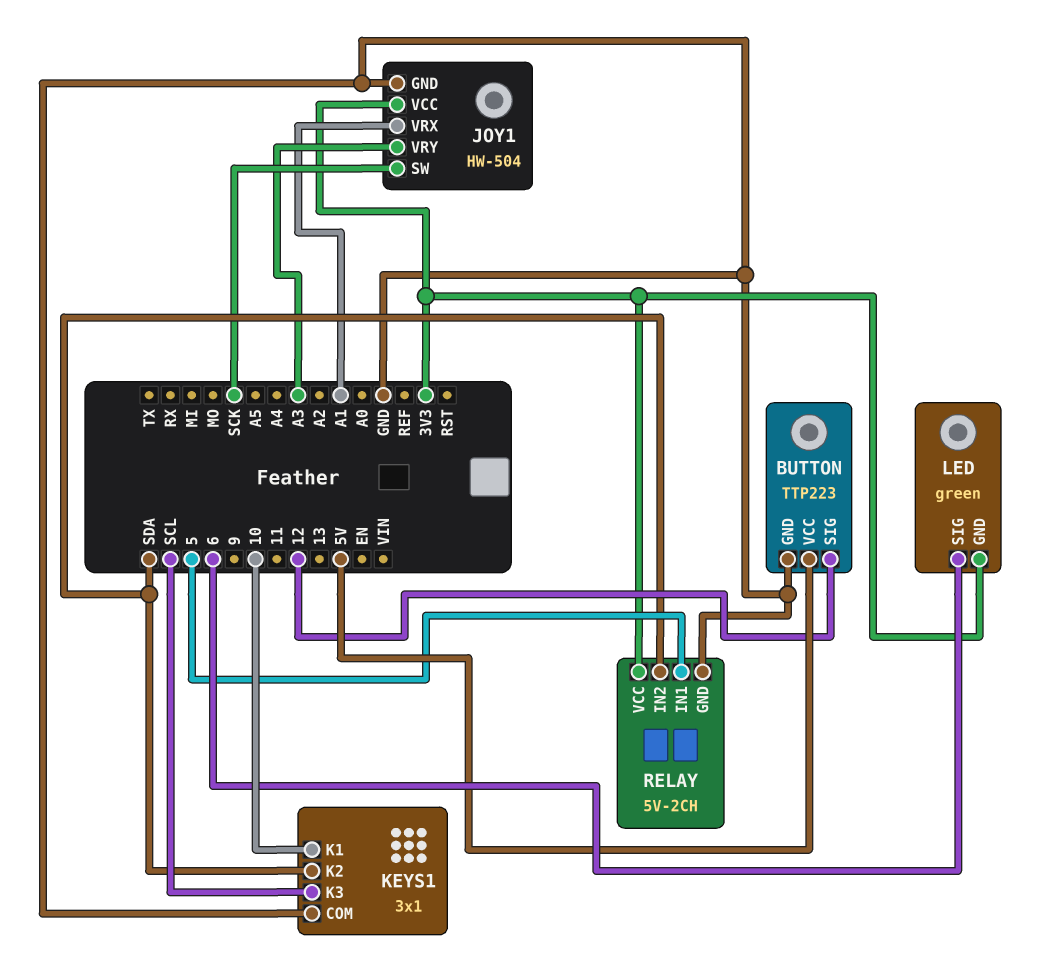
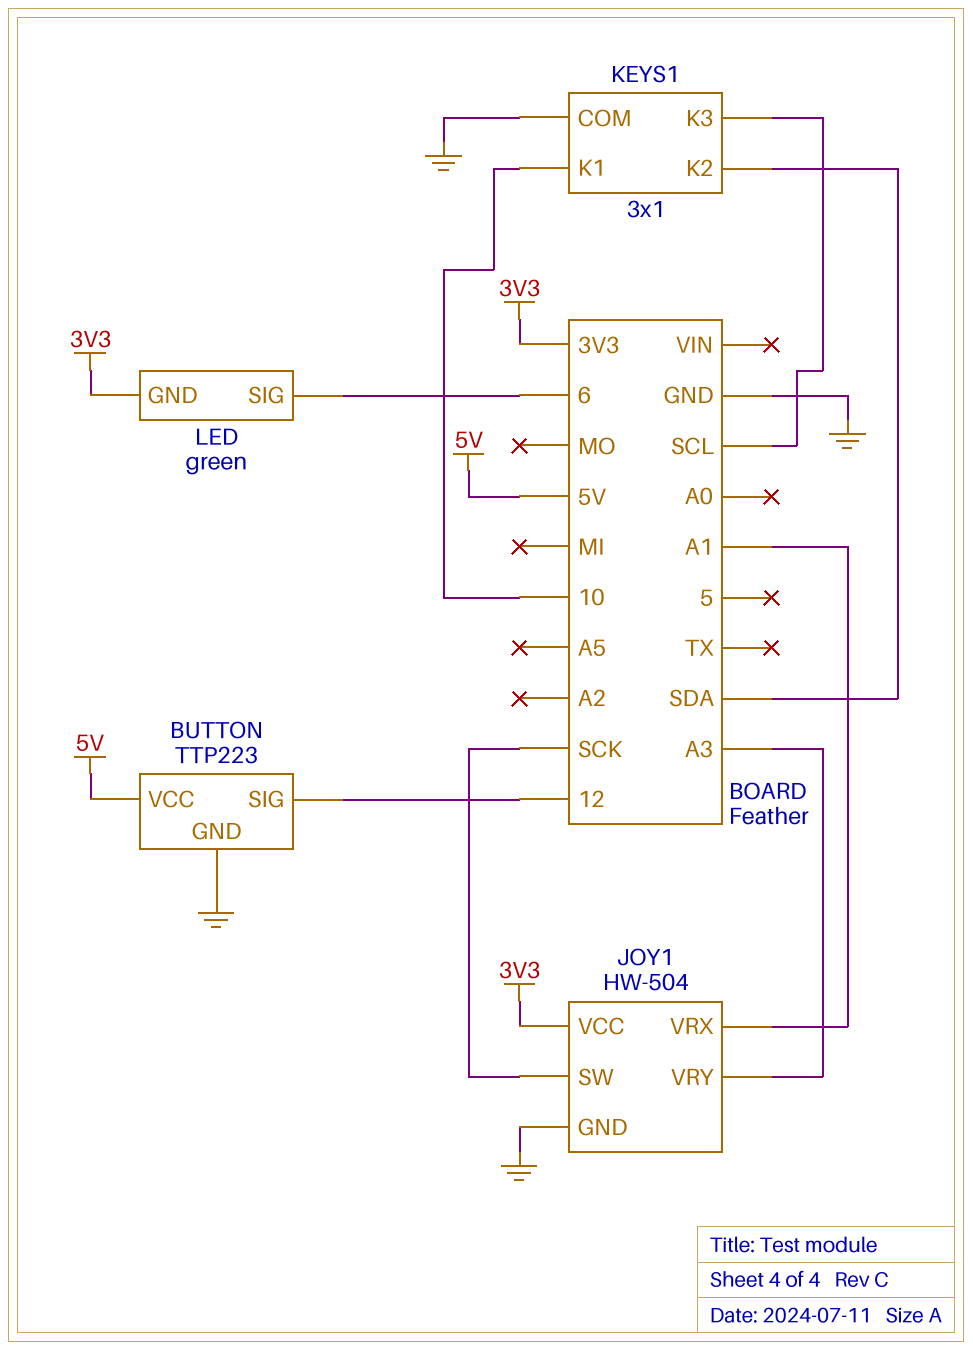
RELAY: 5V-2CH -> none
RELAY pin GND: GND -> none
RELAY pin IN1: 5 -> none
RELAY pin IN2: SDA -> none
RELAY pin VCC: 3V3 -> none

